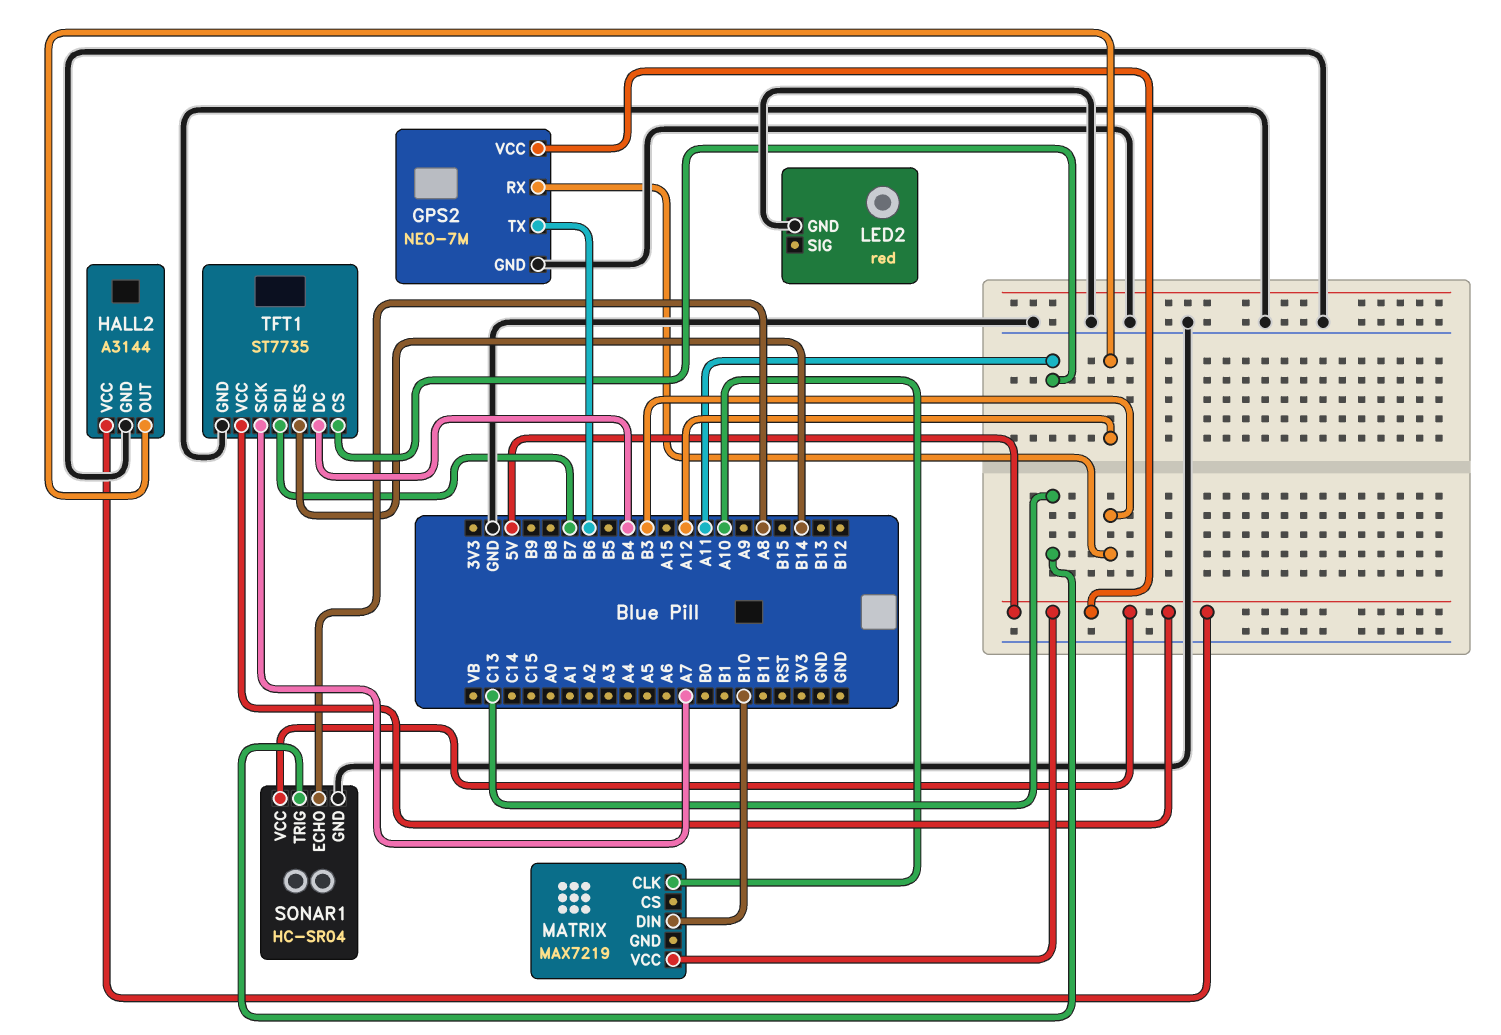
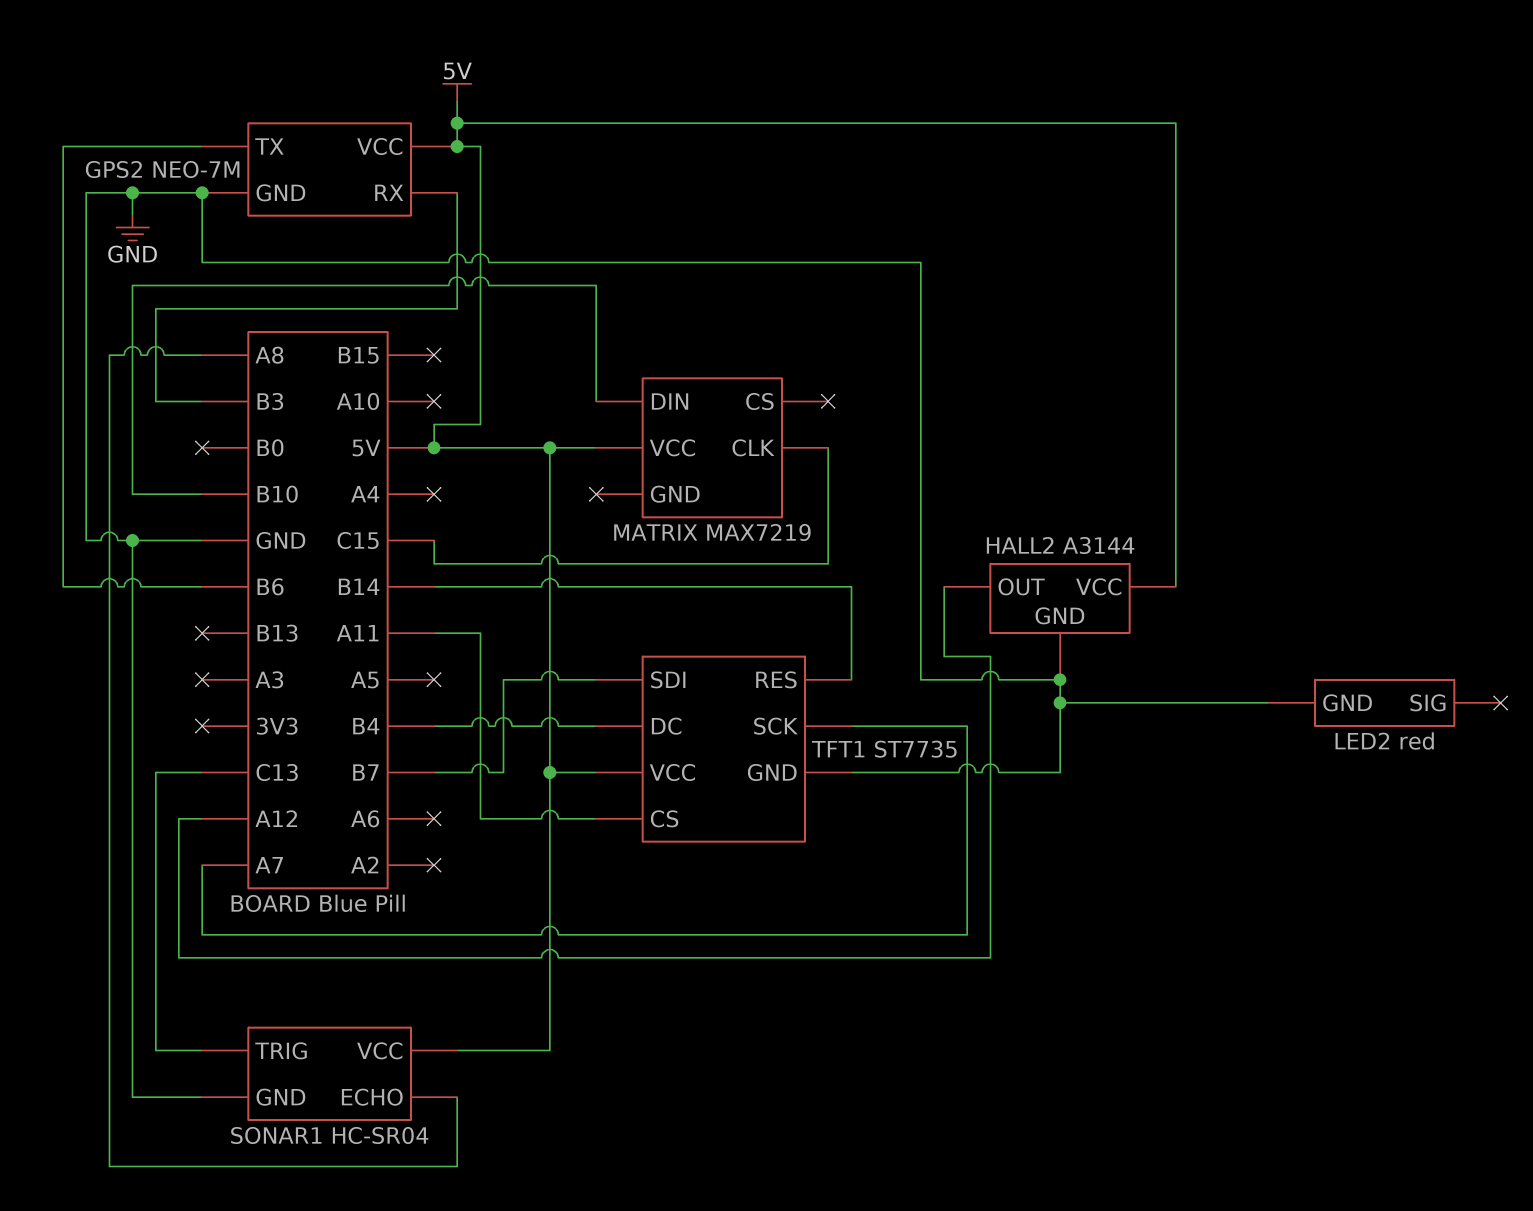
MATRIX pin CLK: A10 -> C15

